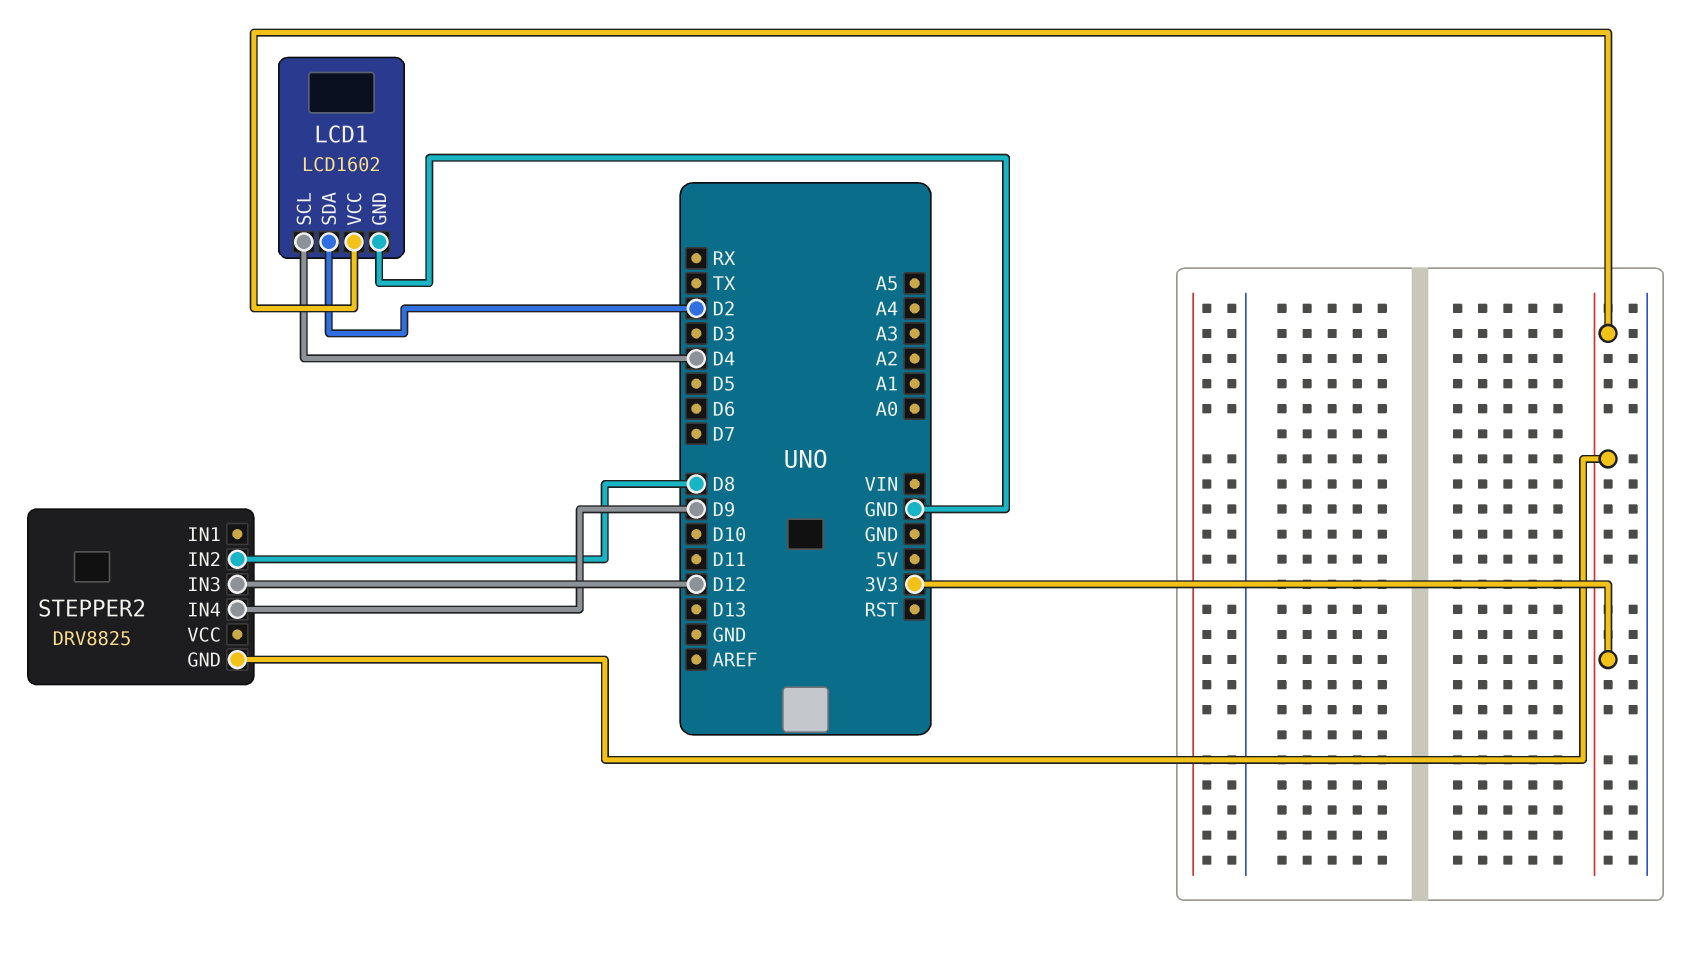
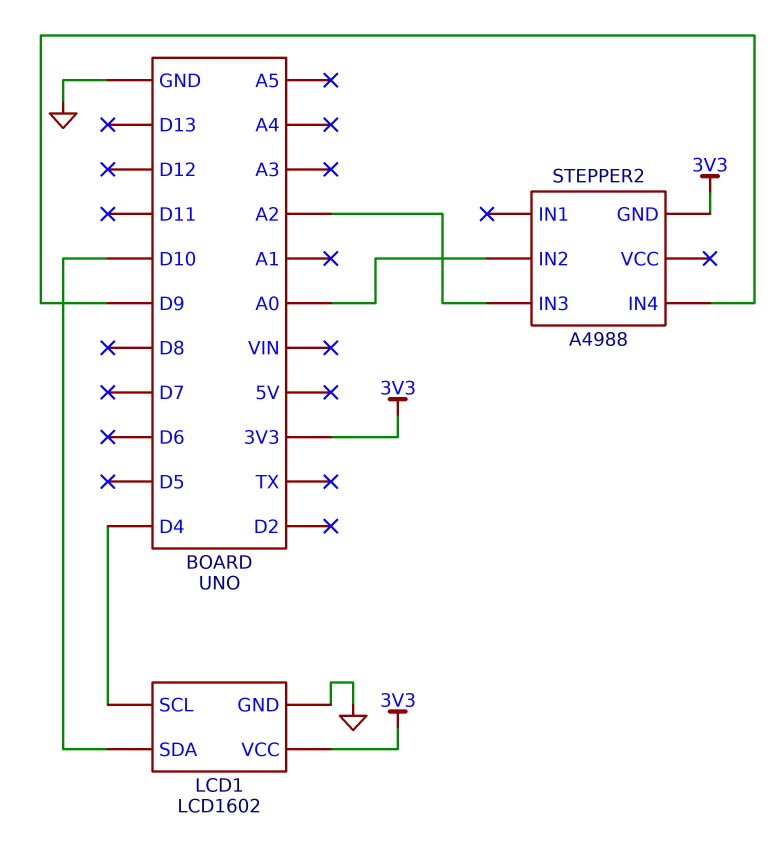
LCD1 pin SDA: D2 -> D10
STEPPER2: DRV8825 -> A4988
STEPPER2 pin IN2: D8 -> A0
STEPPER2 pin IN3: D12 -> A2

